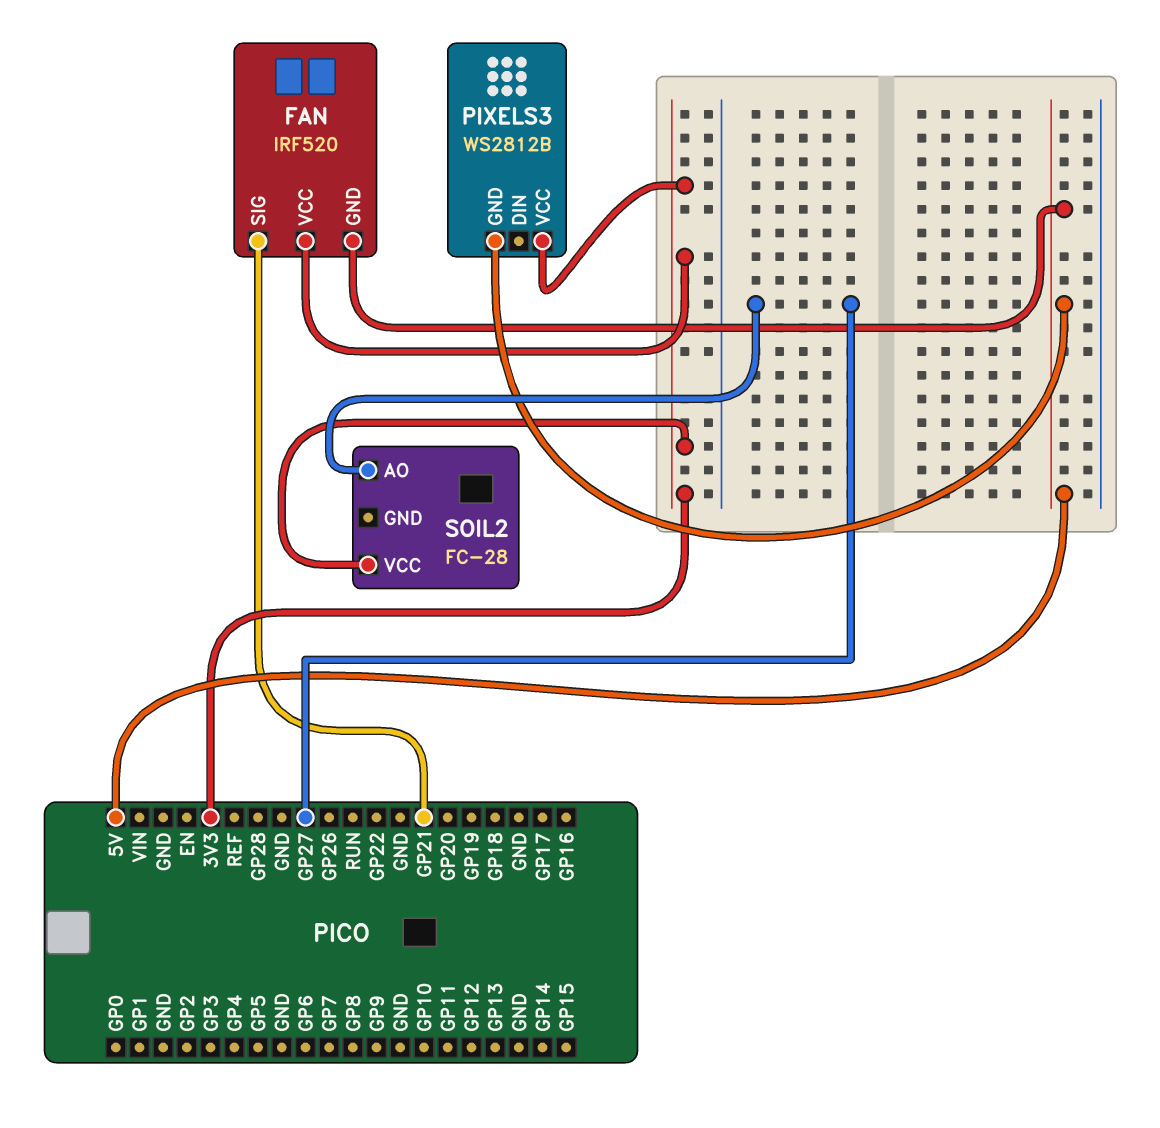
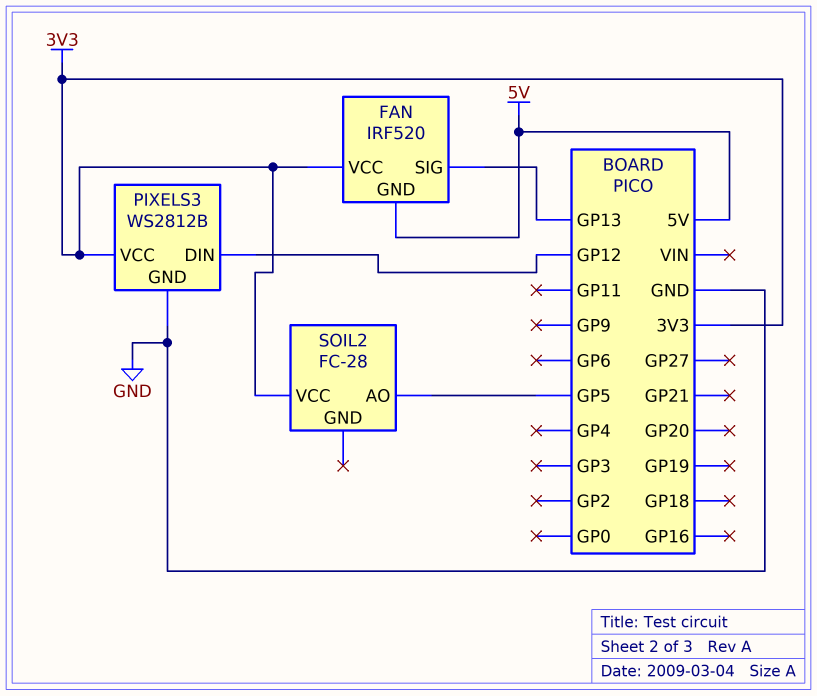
FAN pin SIG: GP21 -> GP13
PIXELS3 pin DIN: none -> GP12
PIXELS3 pin GND: 5V -> GND
SOIL2 pin AO: GP27 -> GP5

